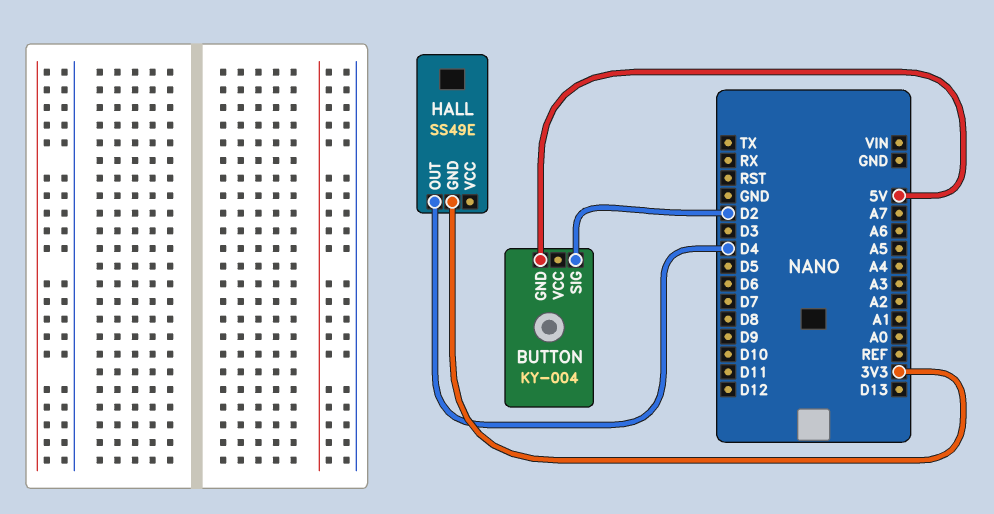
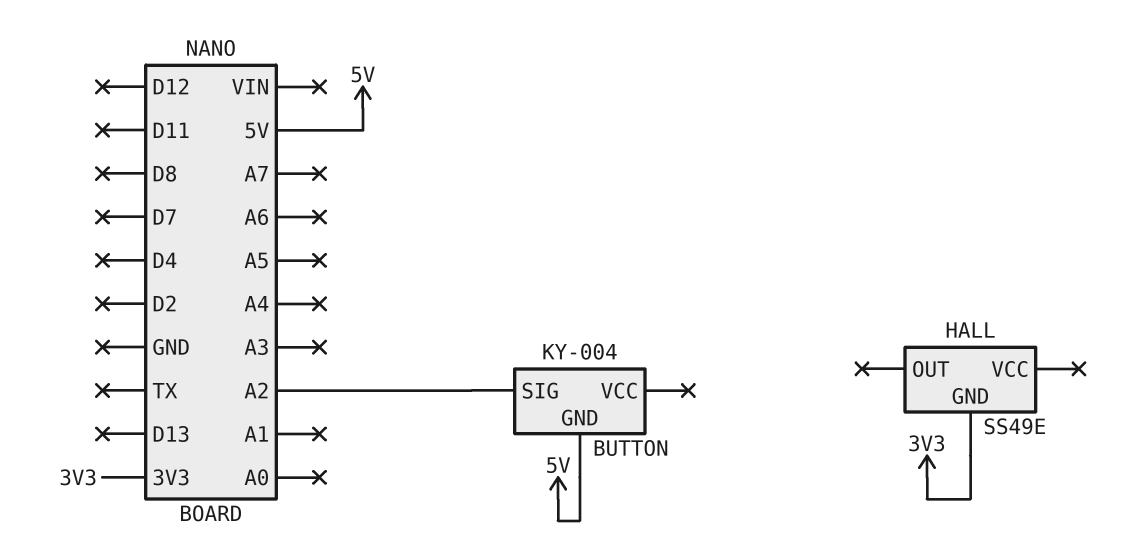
BUTTON pin SIG: D2 -> A2
HALL pin OUT: D4 -> none

